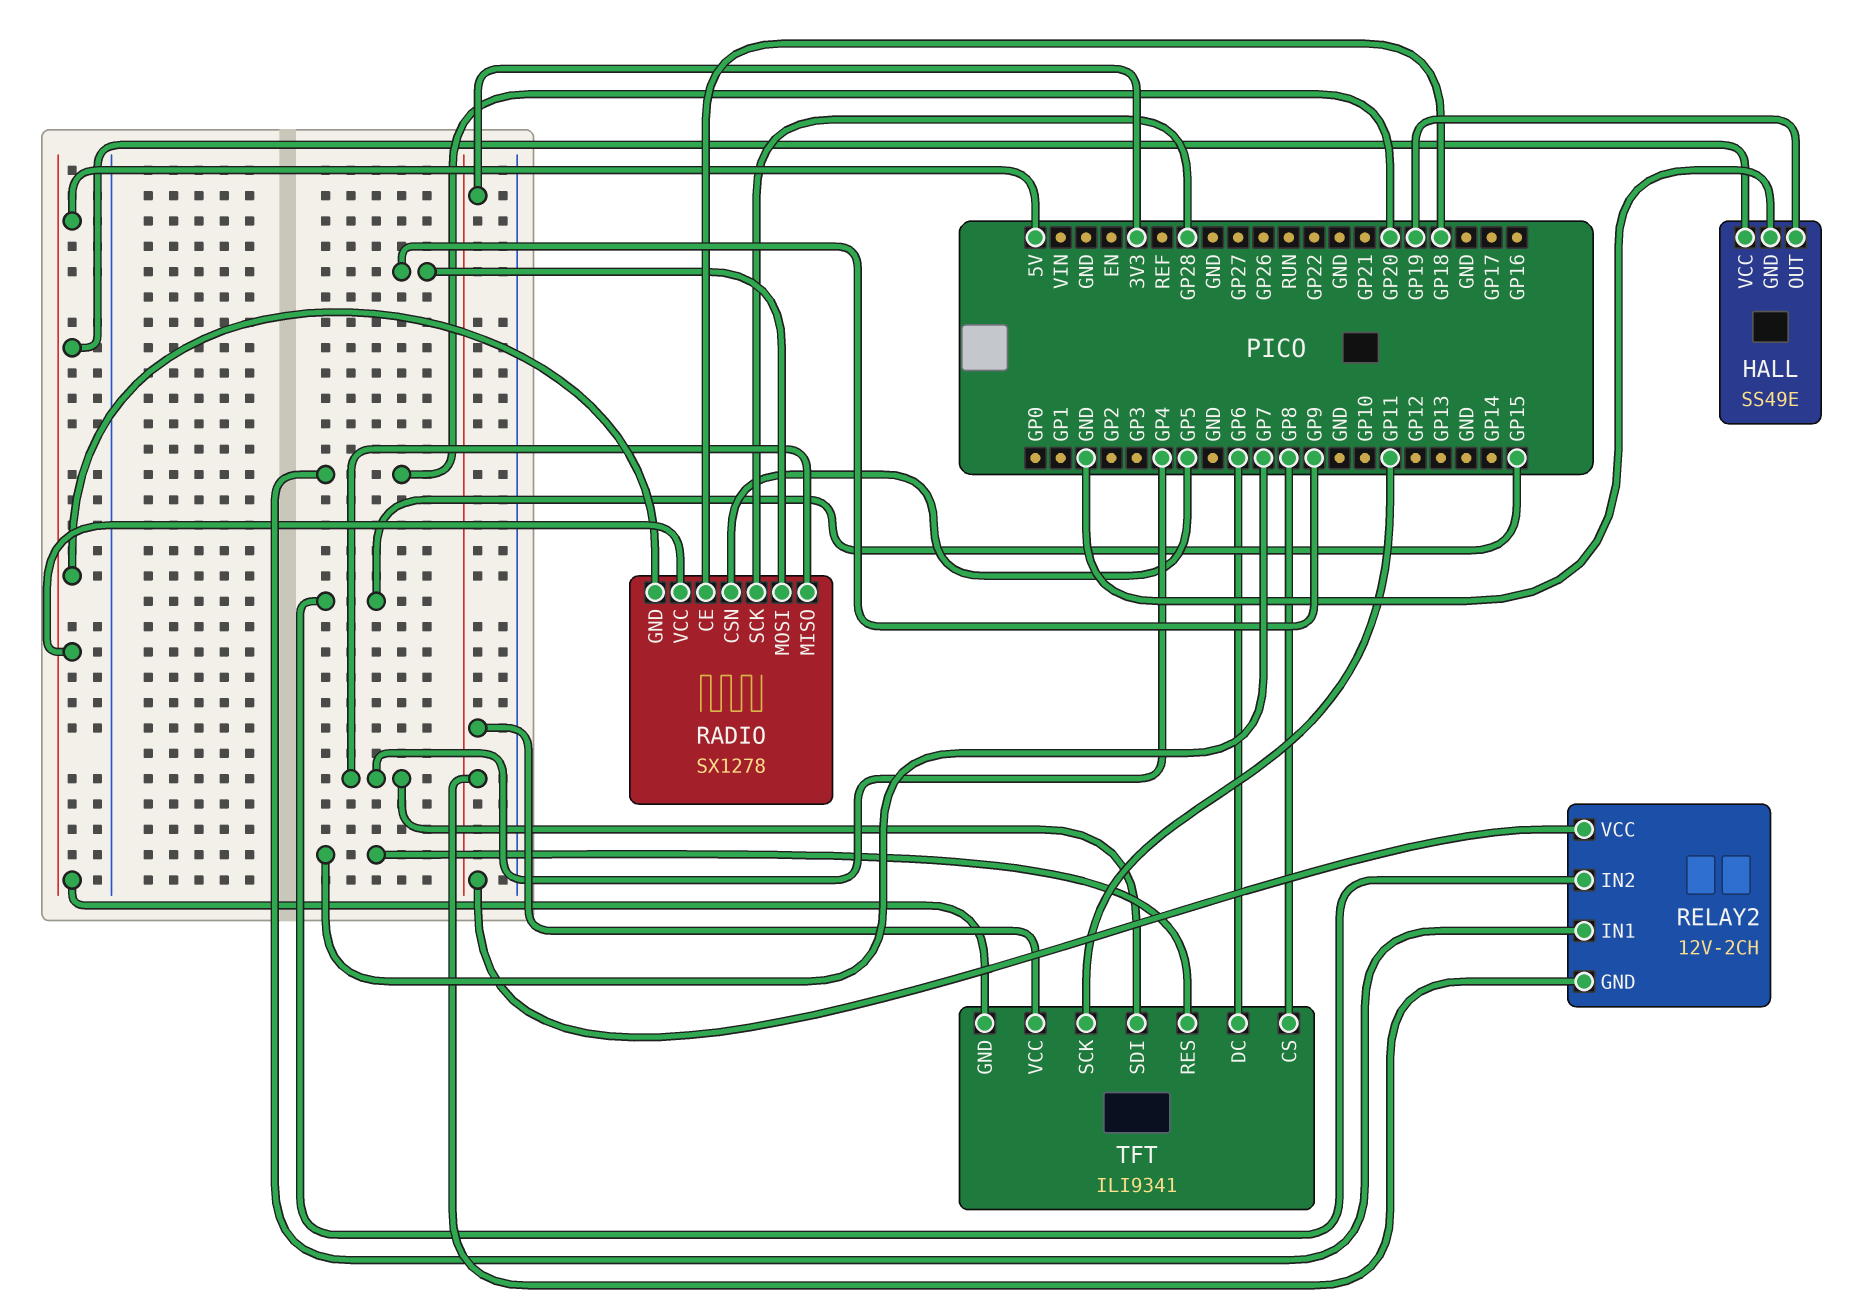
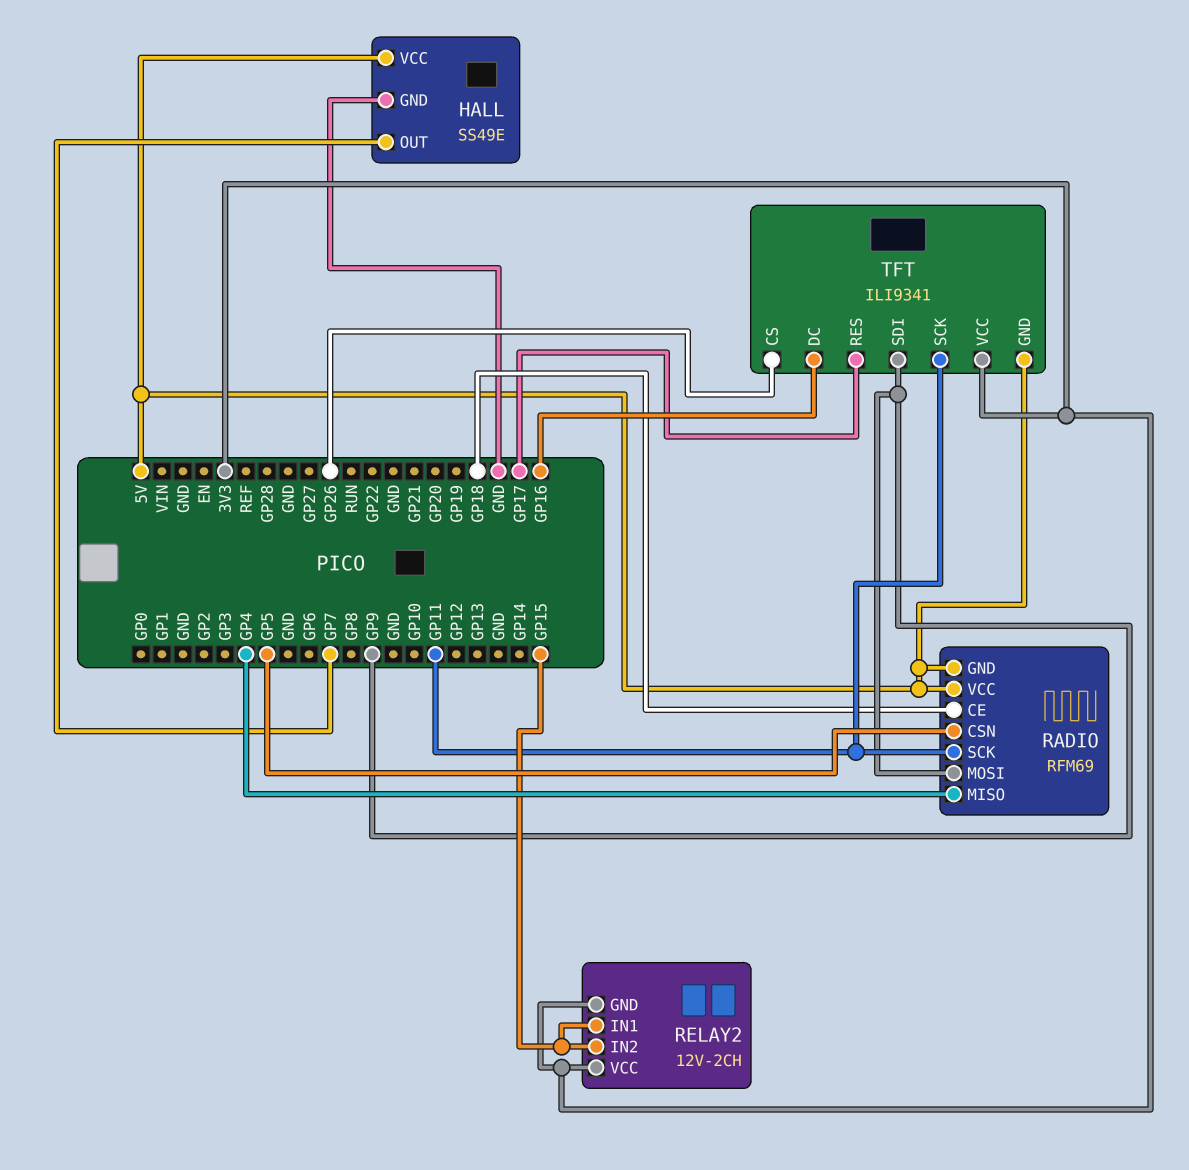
HALL pin OUT: GP19 -> GP7
RADIO: SX1278 -> RFM69
RADIO pin SCK: GP28 -> GP11
RELAY2 pin IN1: GP20 -> GP15
TFT pin CS: GP8 -> GP26
TFT pin DC: GP6 -> GP16
TFT pin RES: GP7 -> GP17
TFT pin SDI: GP4 -> GP9

